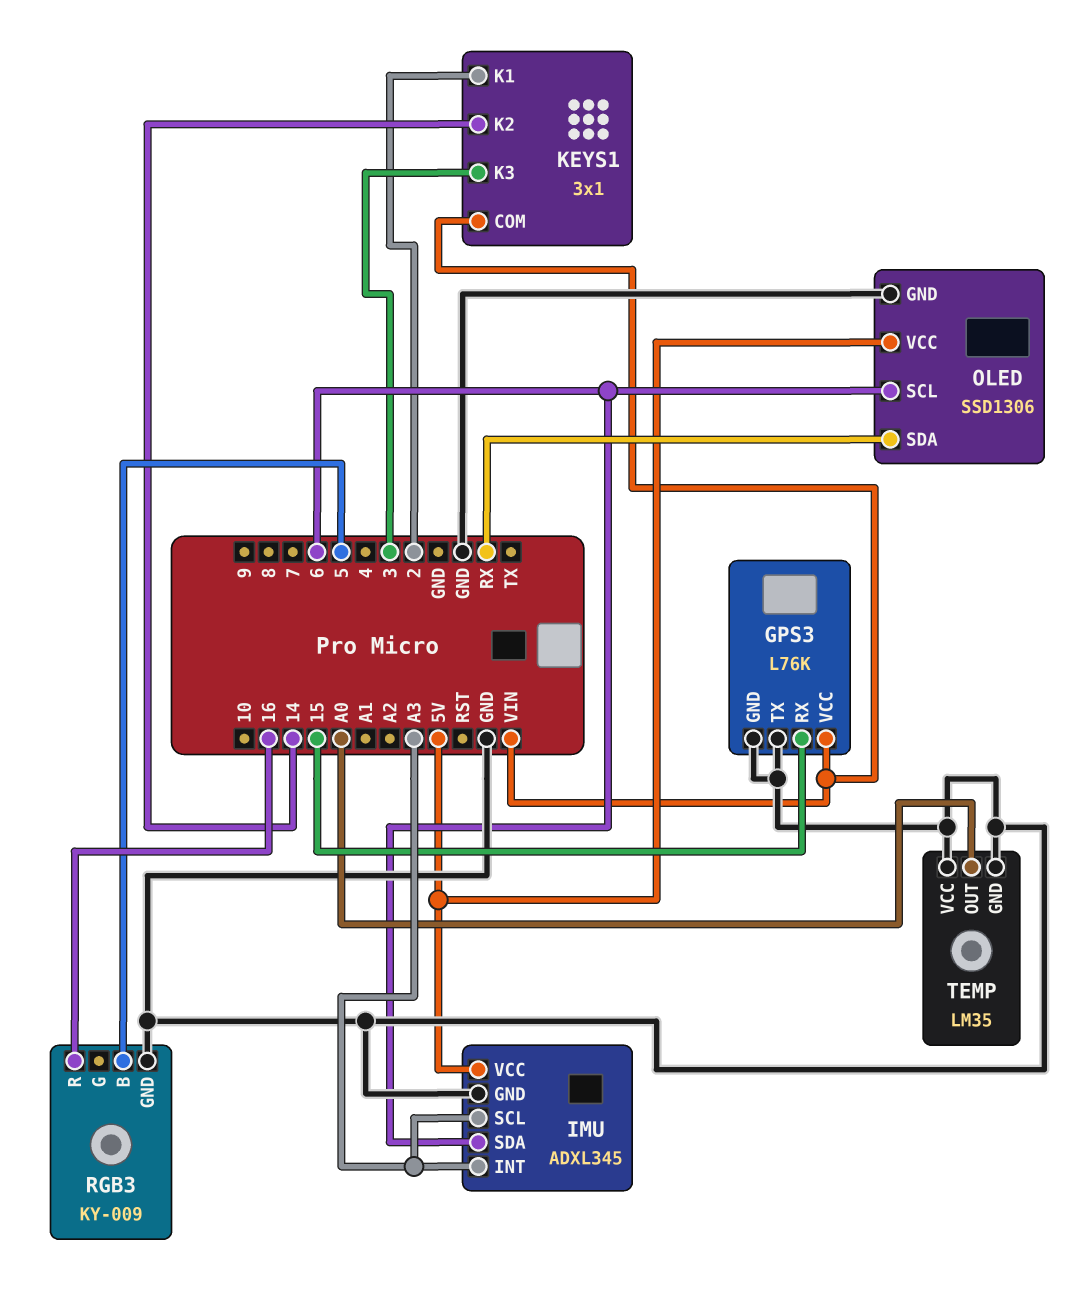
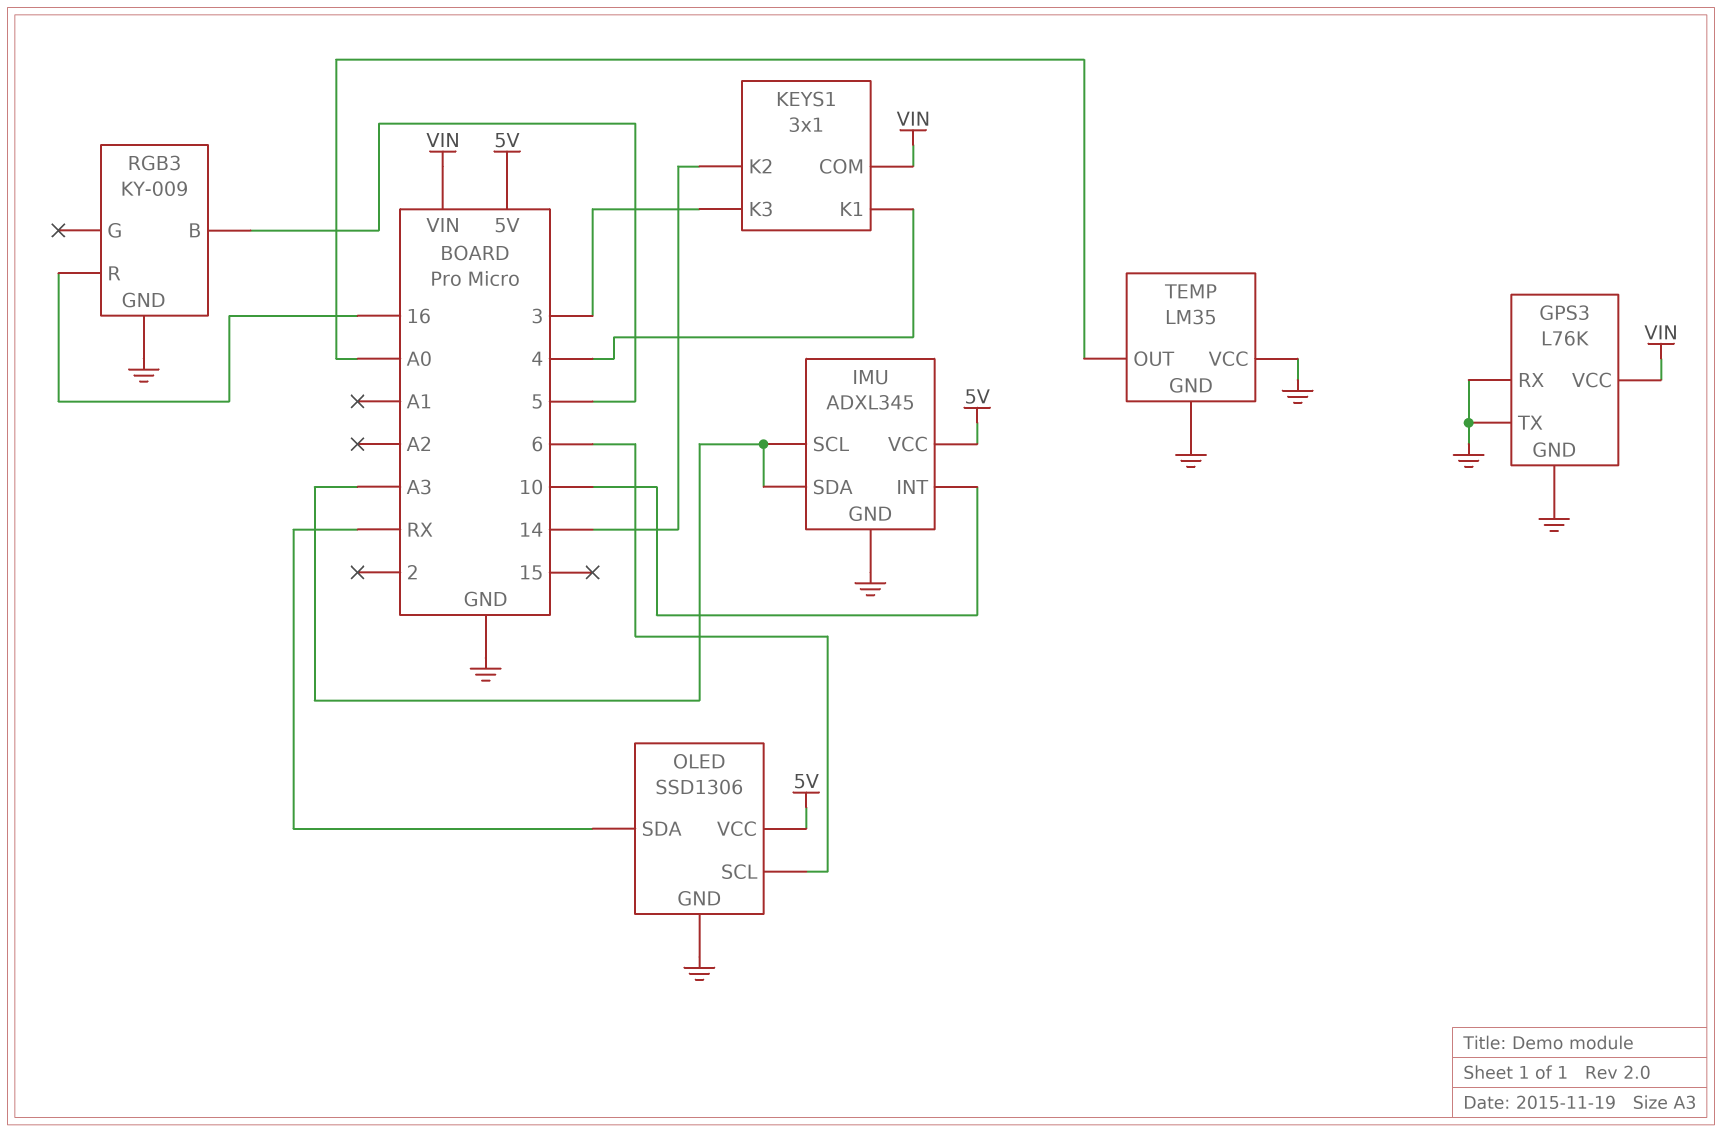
GPS3 pin RX: 15 -> GND
IMU pin INT: A3 -> 10
IMU pin SDA: 6 -> A3
KEYS1 pin K1: 2 -> 4

